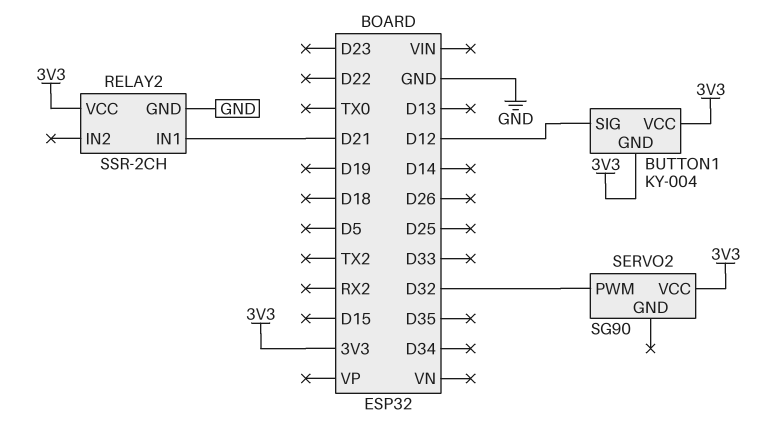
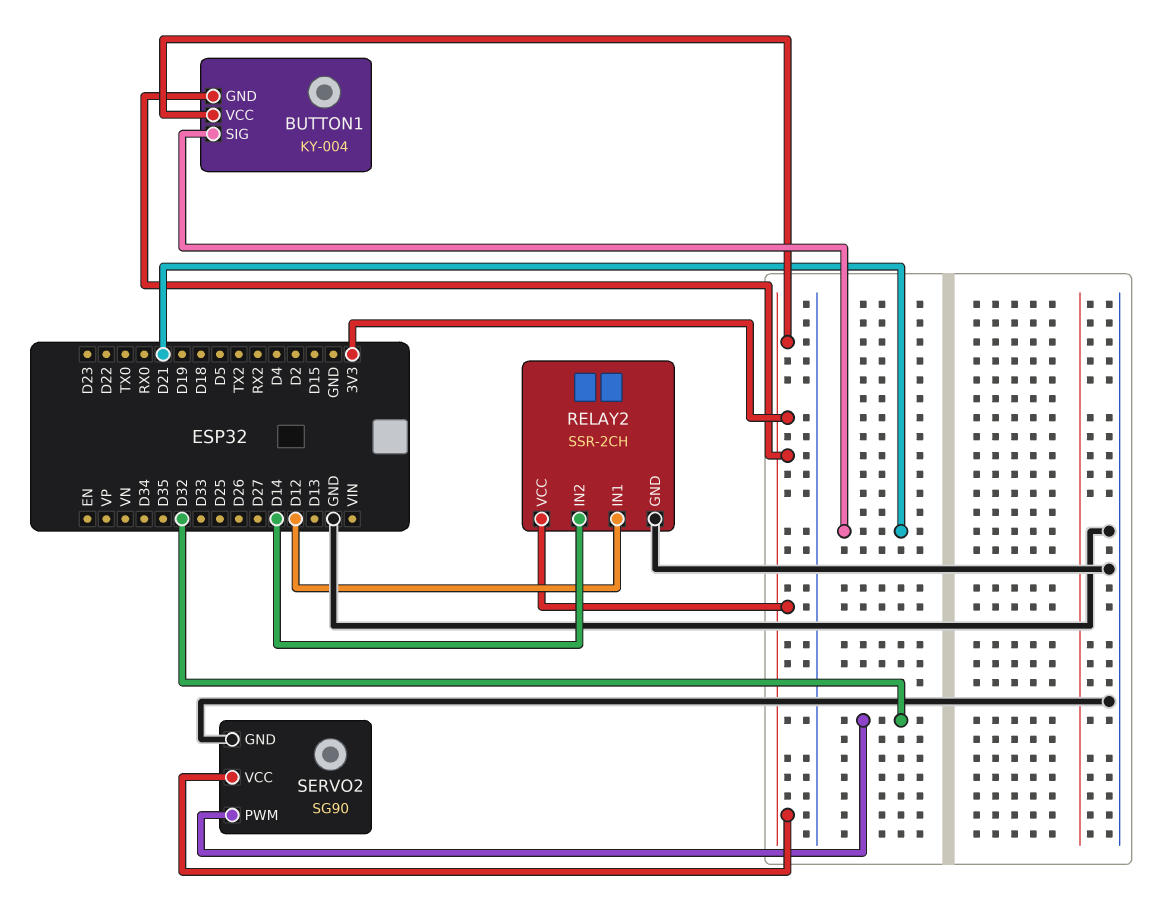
BUTTON1 pin SIG: D12 -> D21
RELAY2 pin IN1: D21 -> D12
RELAY2 pin IN2: none -> D14
SERVO2 pin GND: none -> GND

